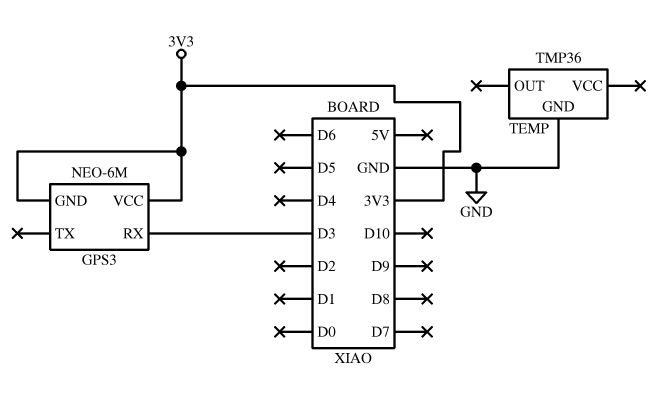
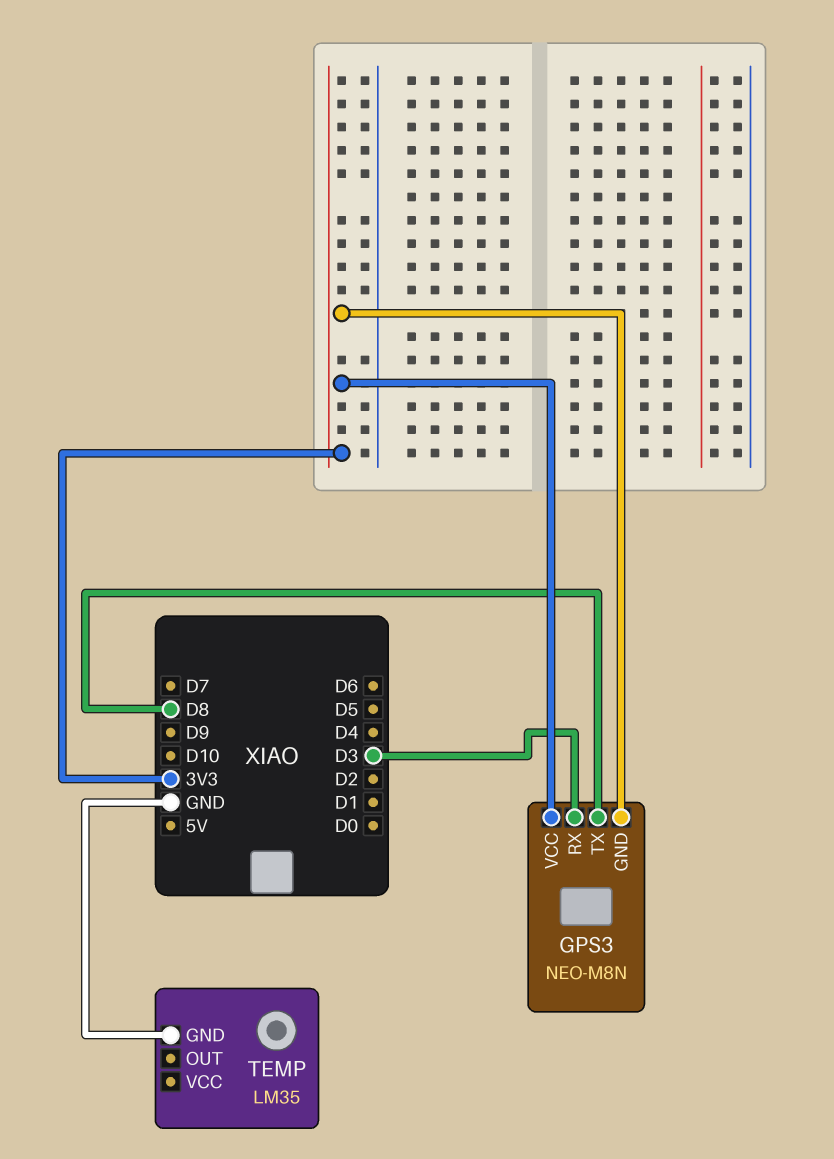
GPS3: NEO-6M -> NEO-M8N
GPS3 pin TX: none -> D8
TEMP: TMP36 -> LM35

